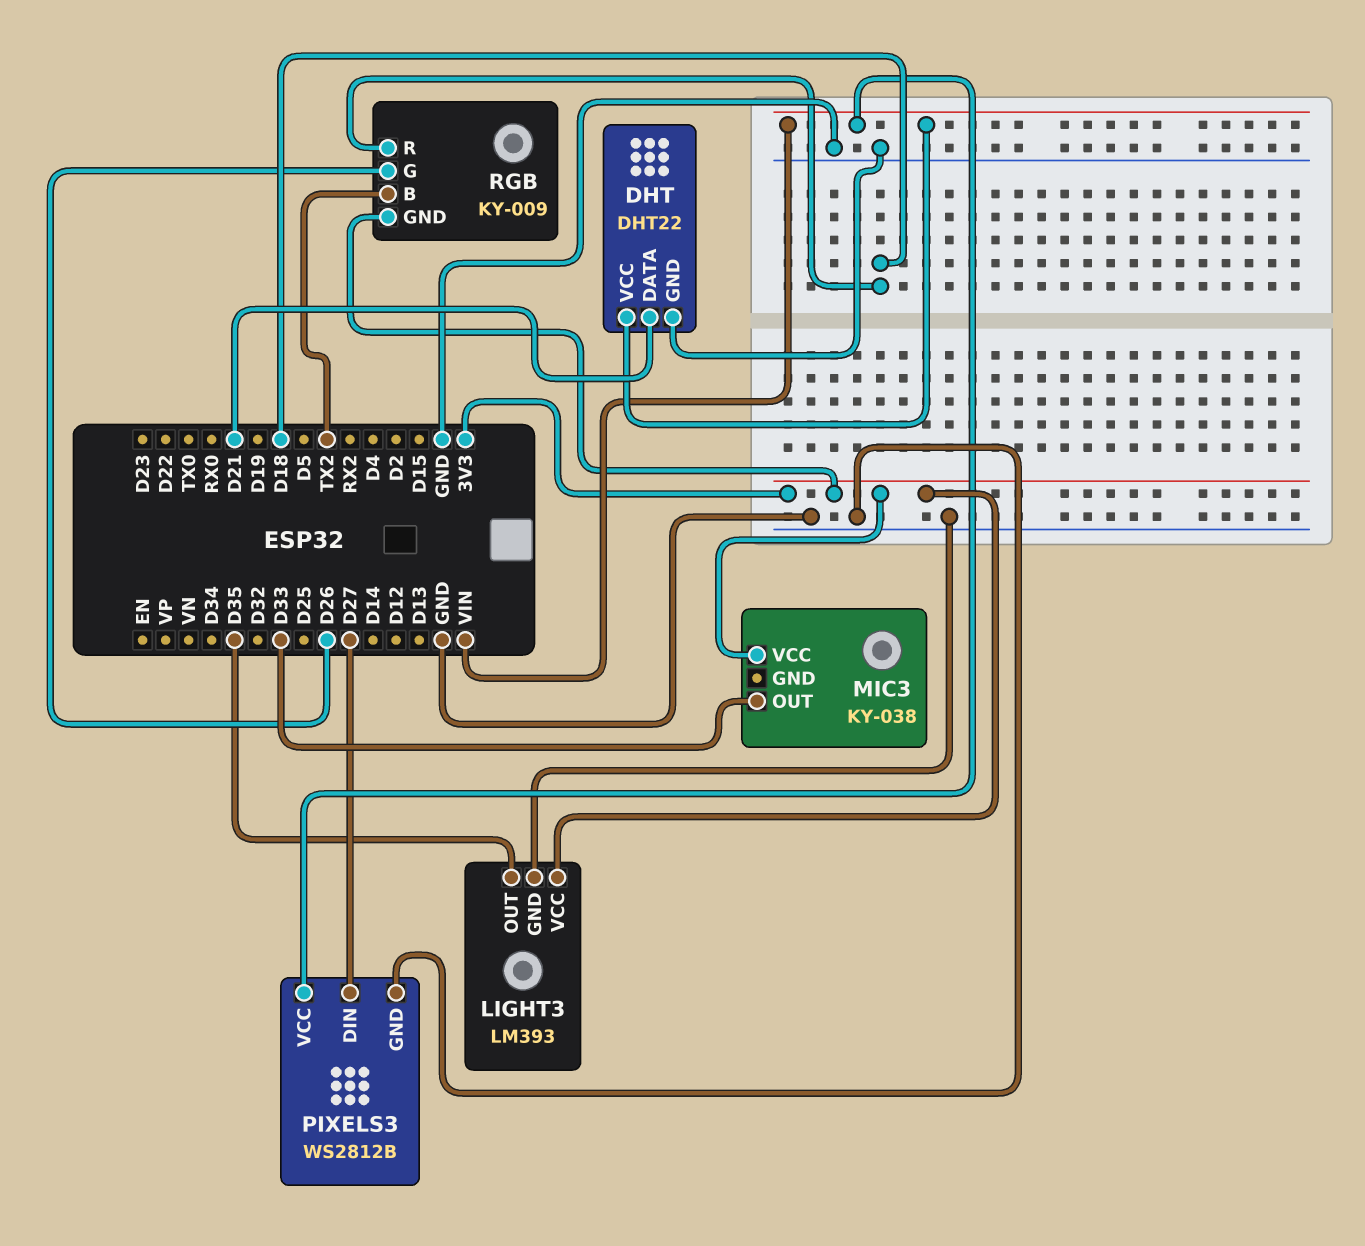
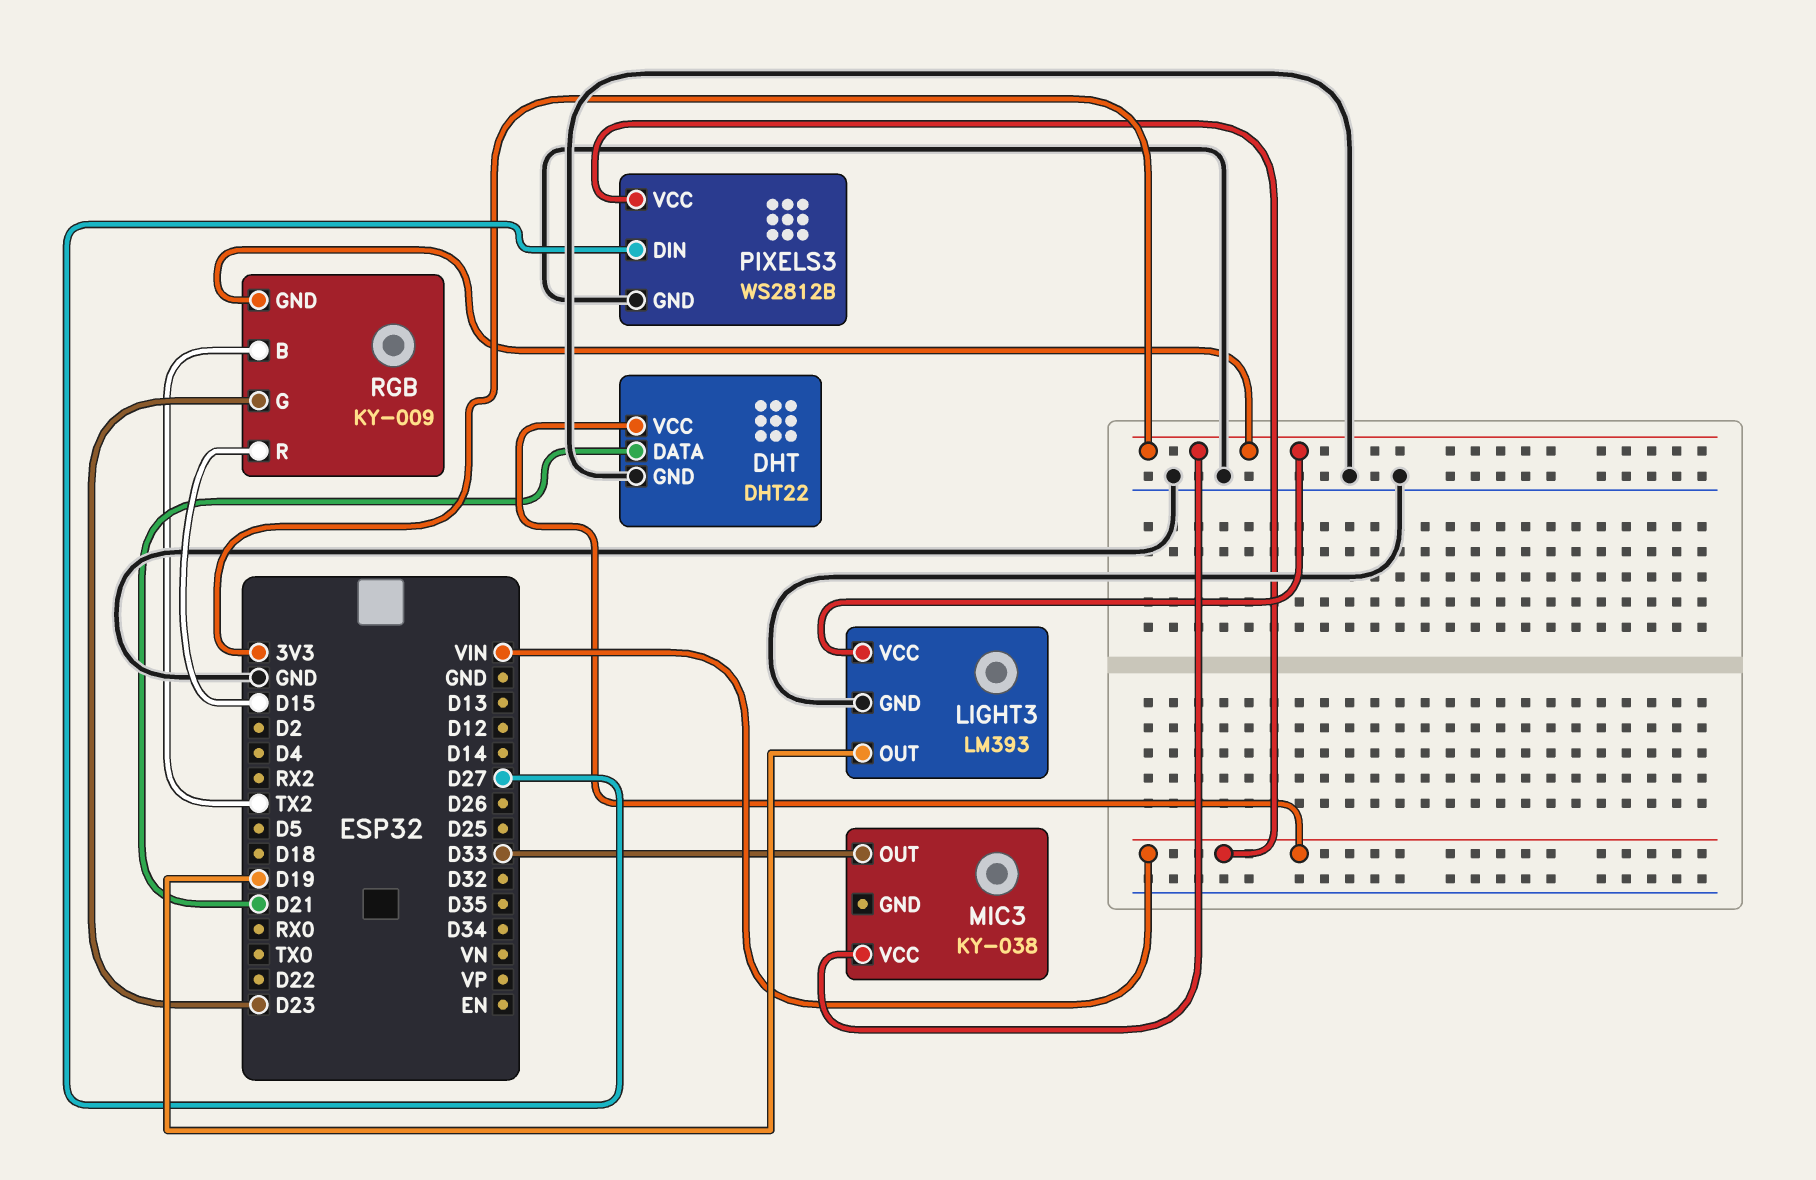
LIGHT3 pin OUT: D35 -> D19
RGB pin G: D26 -> D23
RGB pin R: D18 -> D15

